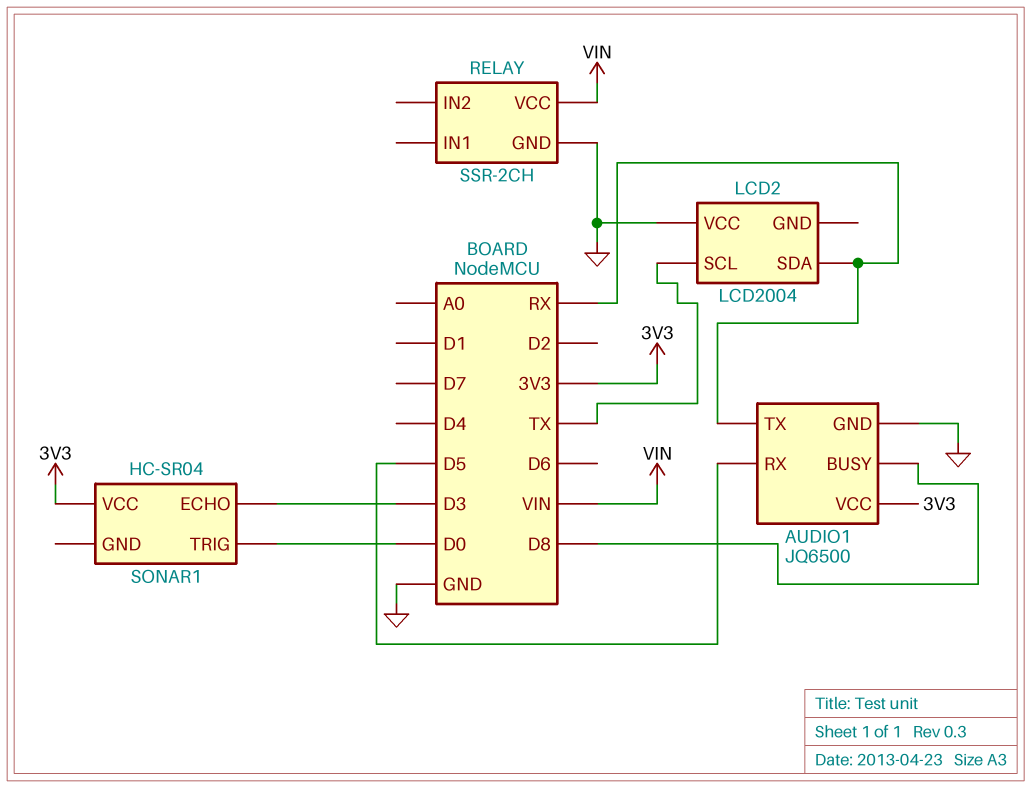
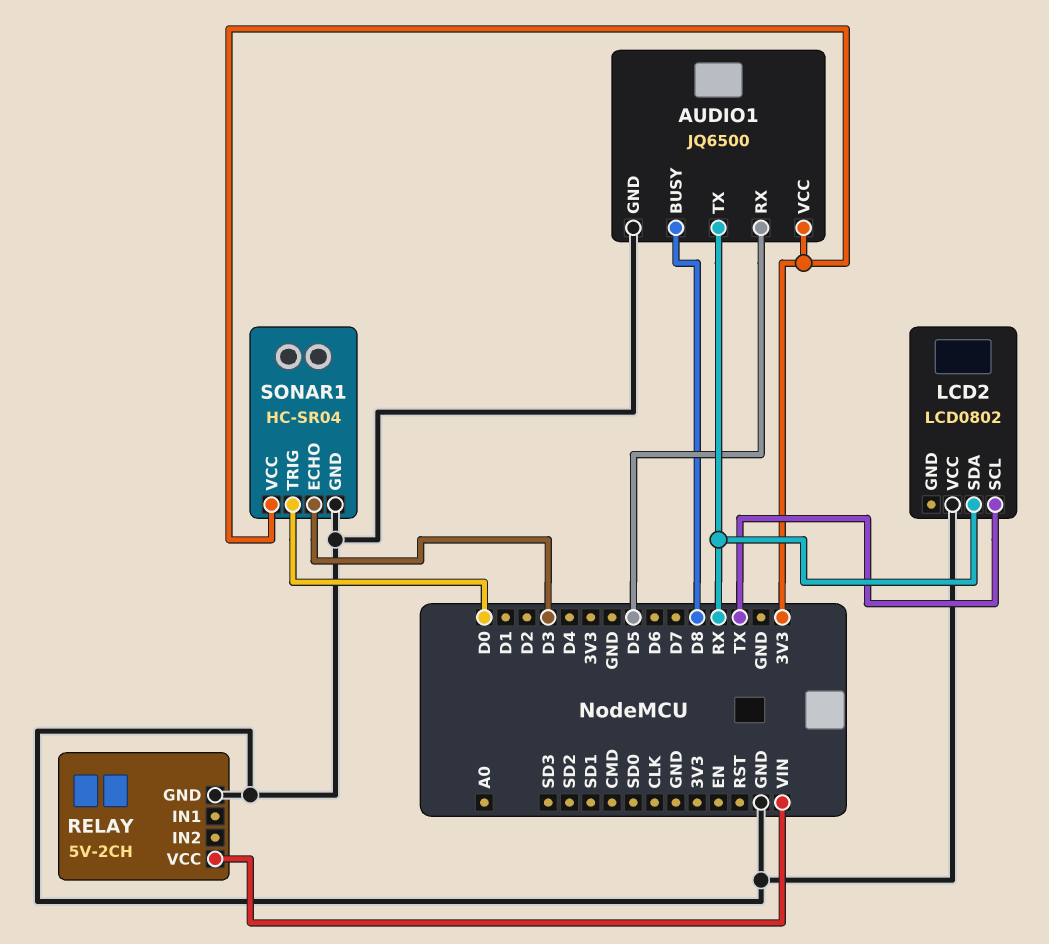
LCD2: LCD2004 -> LCD0802
RELAY: SSR-2CH -> 5V-2CH
SONAR1 pin GND: none -> GND

